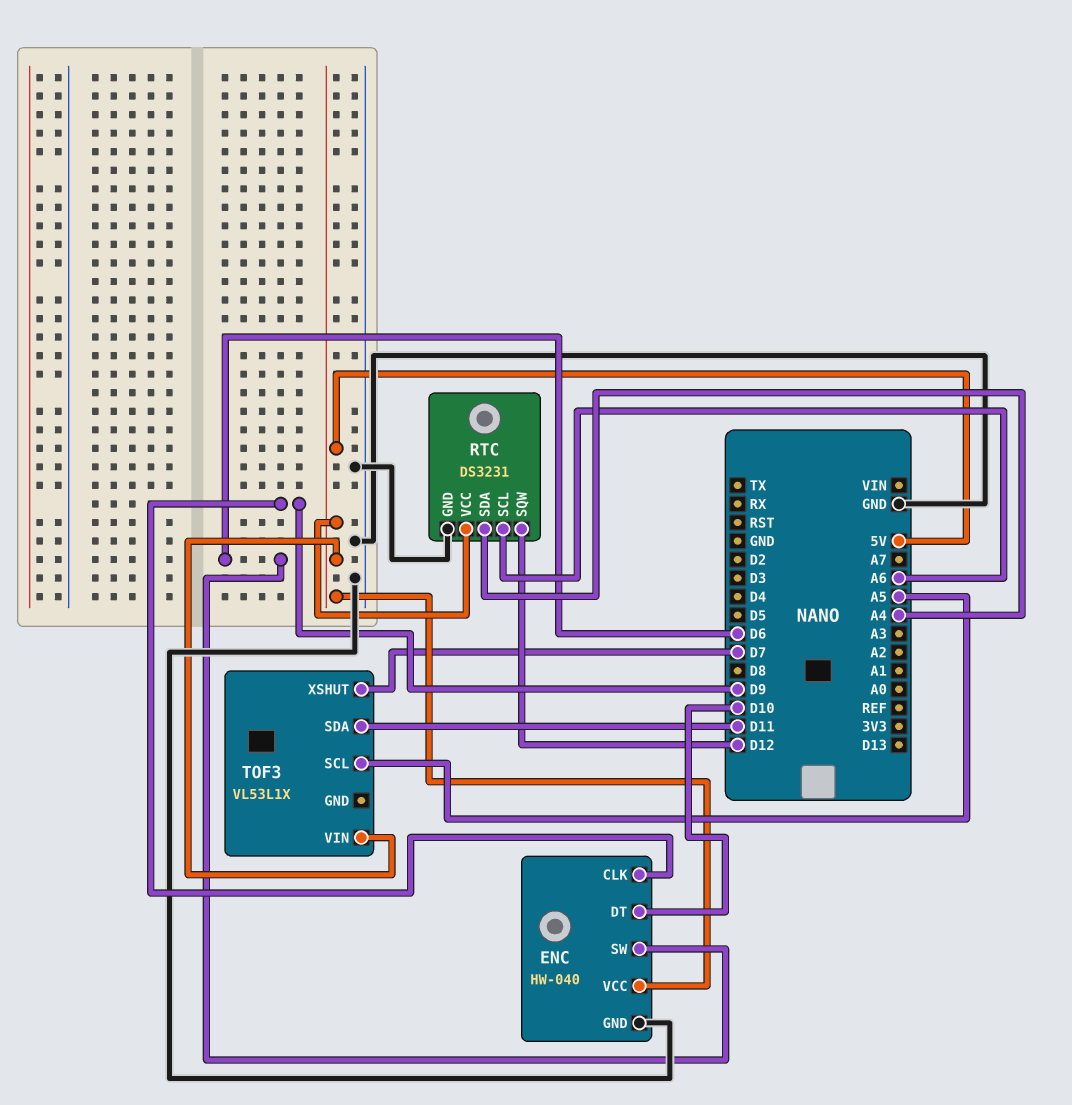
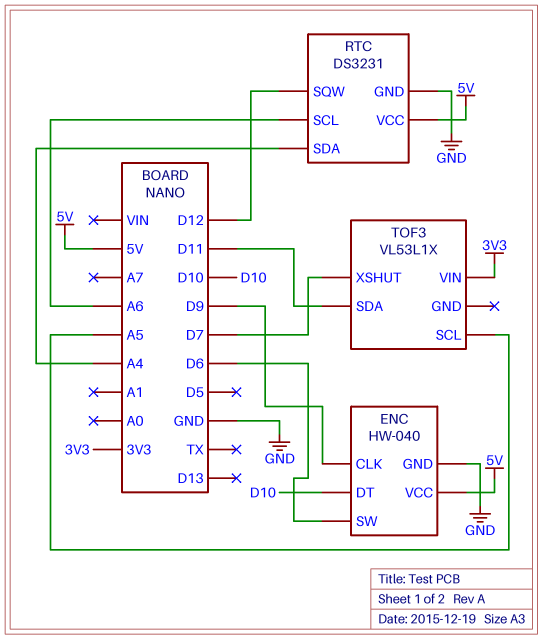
TOF3 pin VIN: 5V -> 3V3

